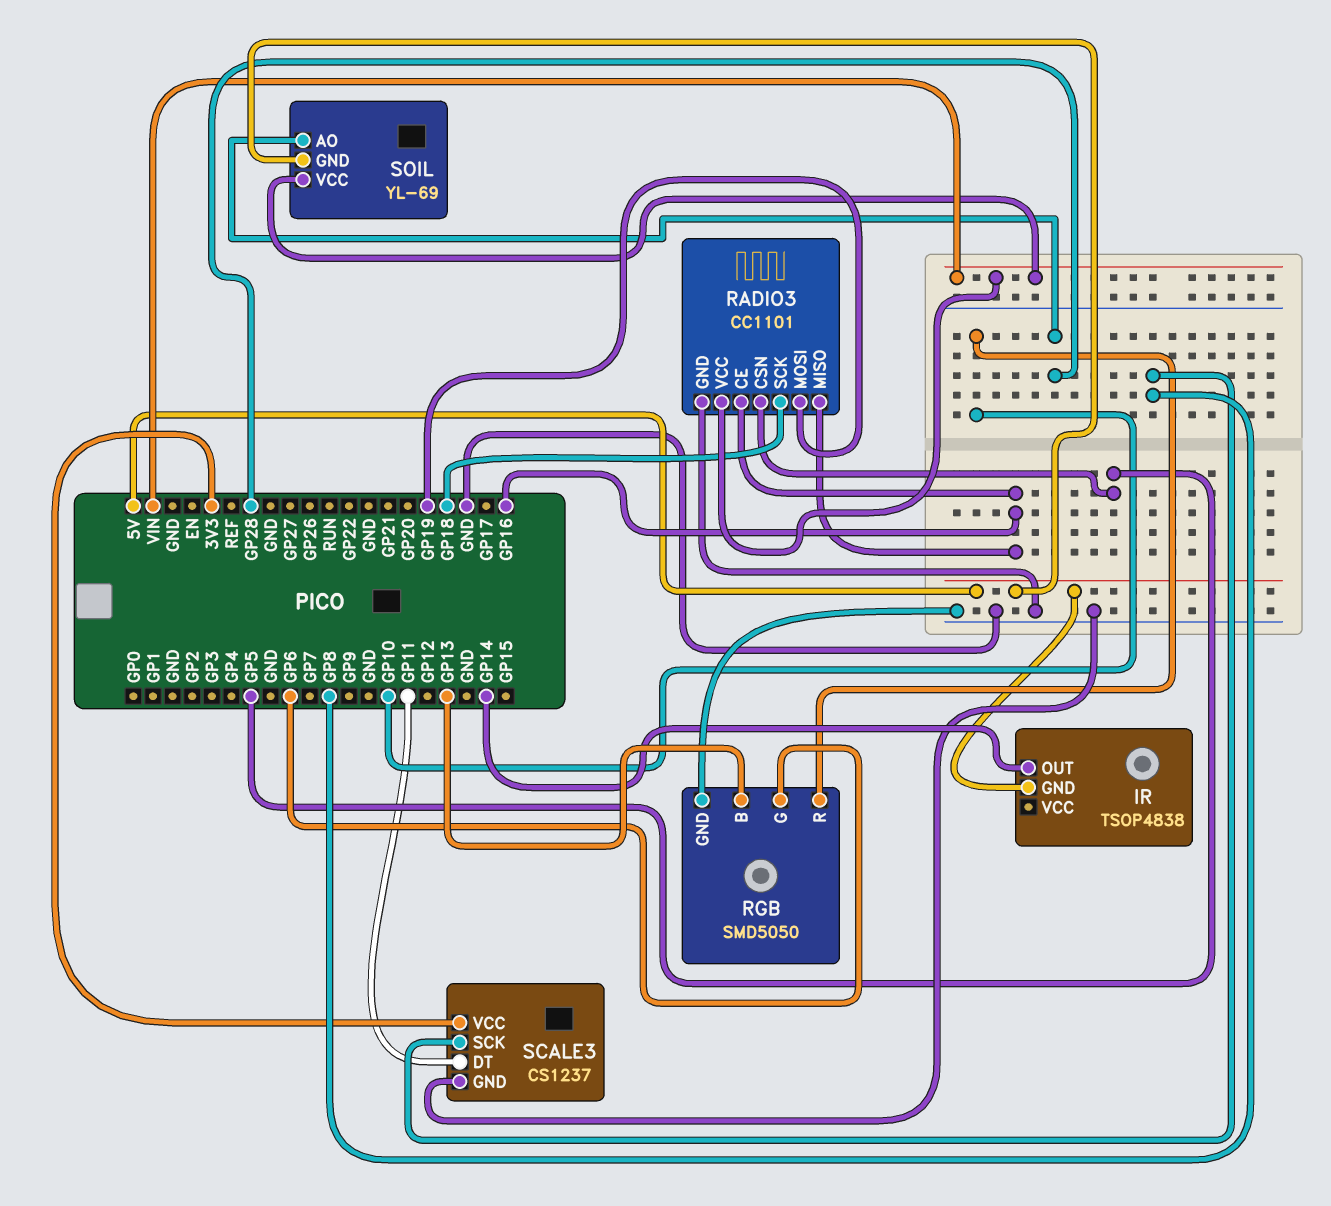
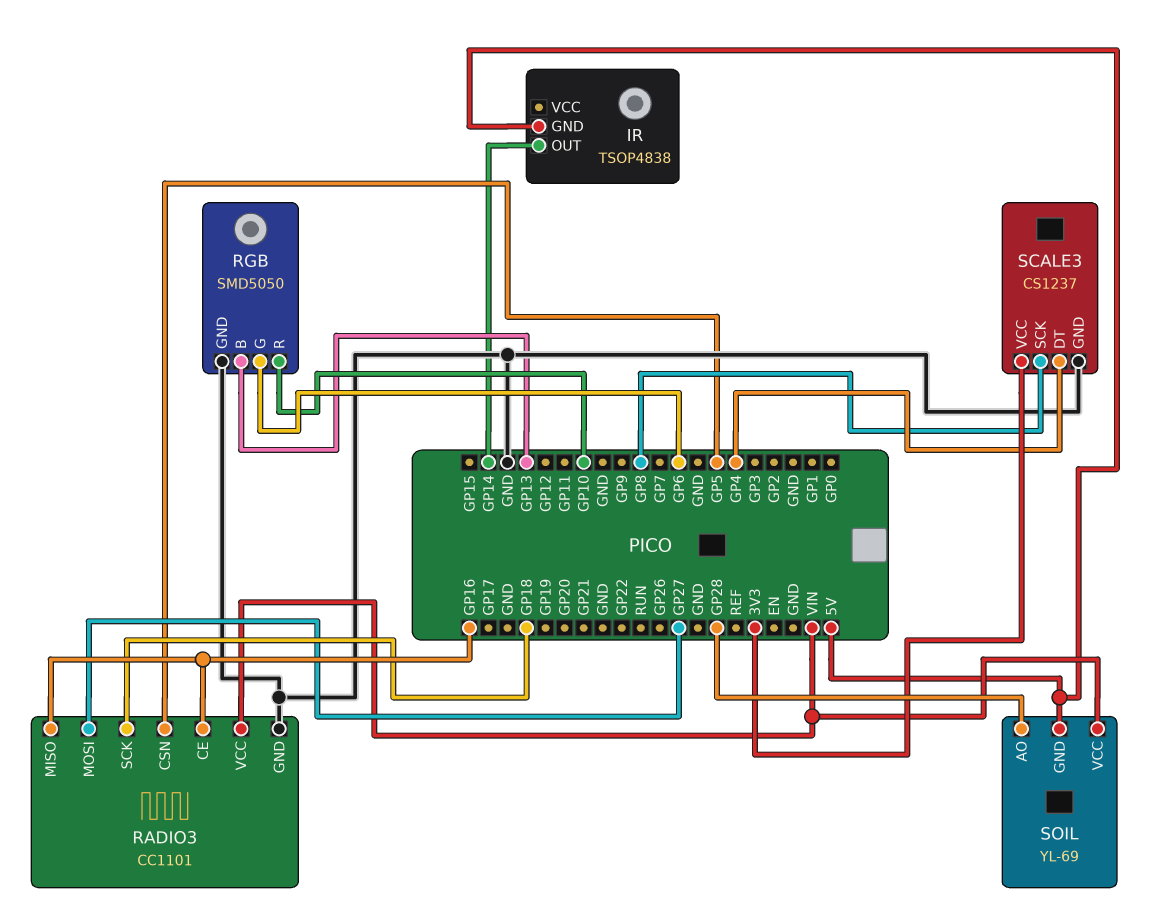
RADIO3 pin MOSI: GP19 -> GP27
SCALE3 pin DT: GP11 -> GP4

